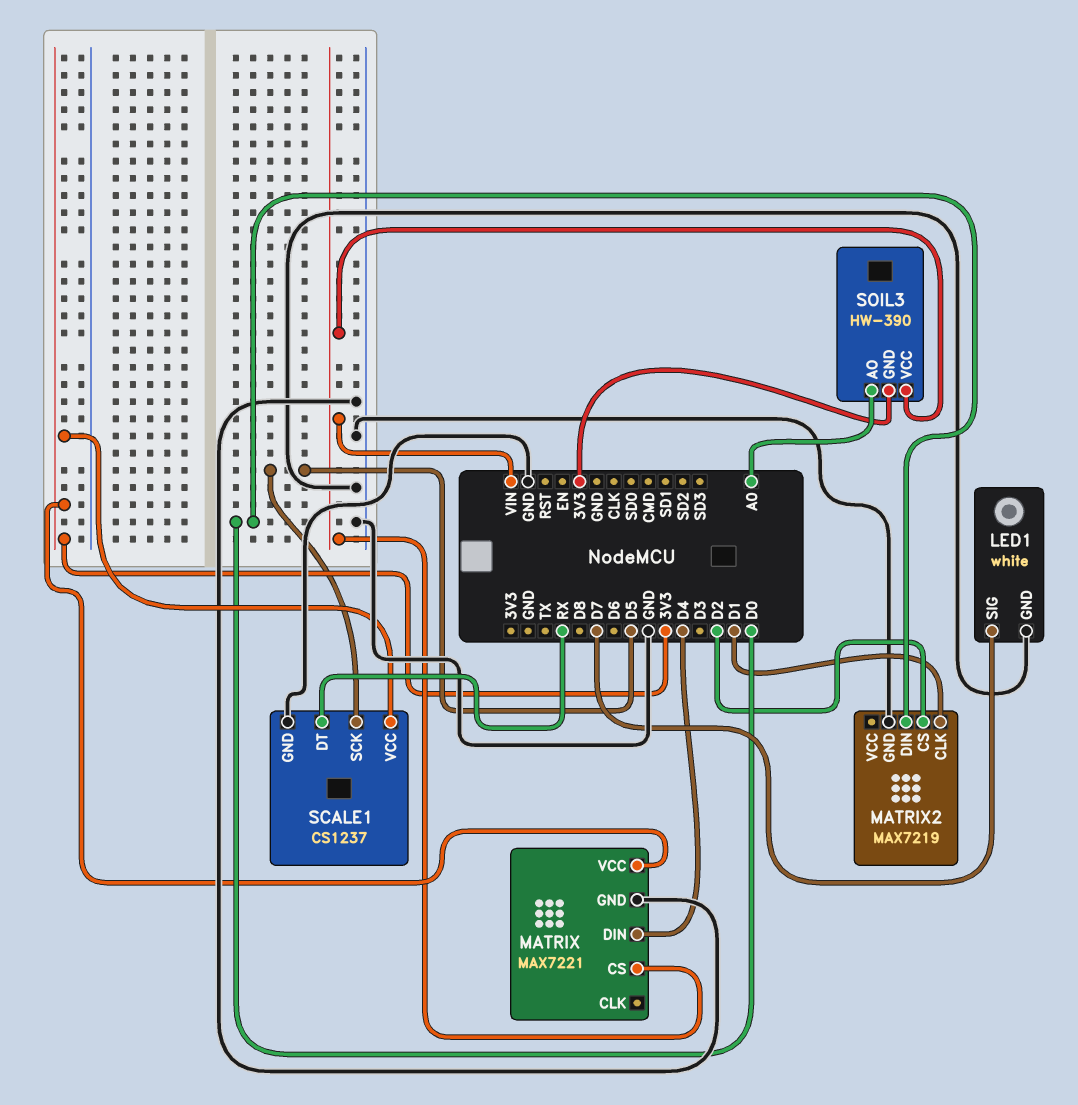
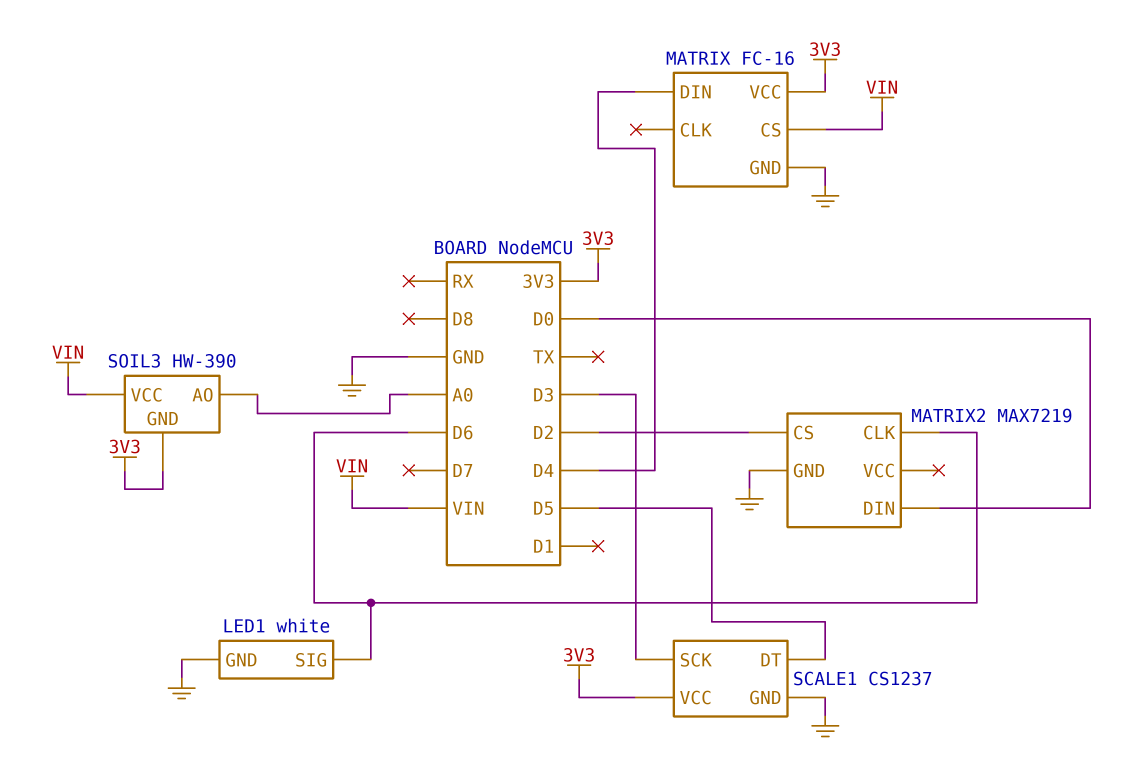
LED1 pin SIG: D7 -> D6
MATRIX: MAX7221 -> FC-16
MATRIX2 pin CLK: D1 -> D6
SCALE1 pin DT: RX -> D5
SCALE1 pin SCK: D5 -> D3

